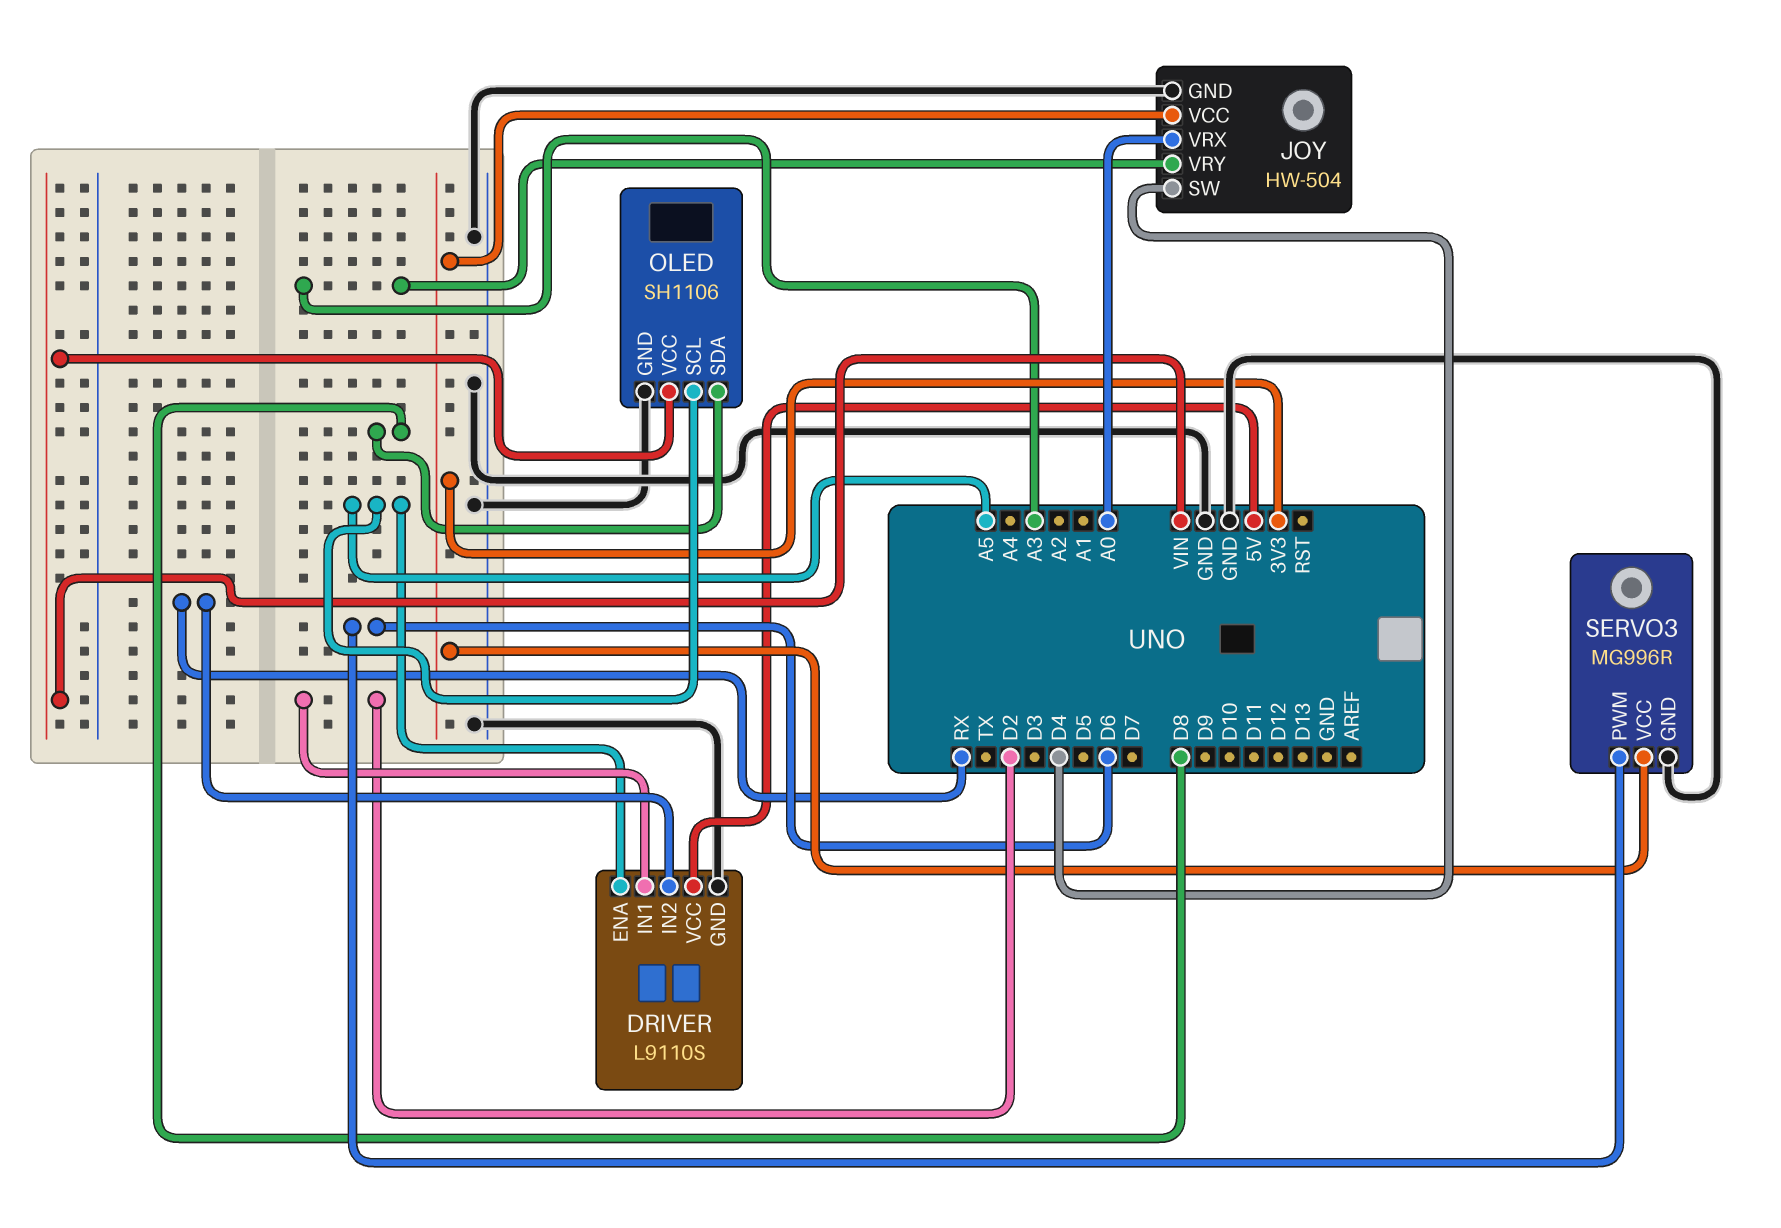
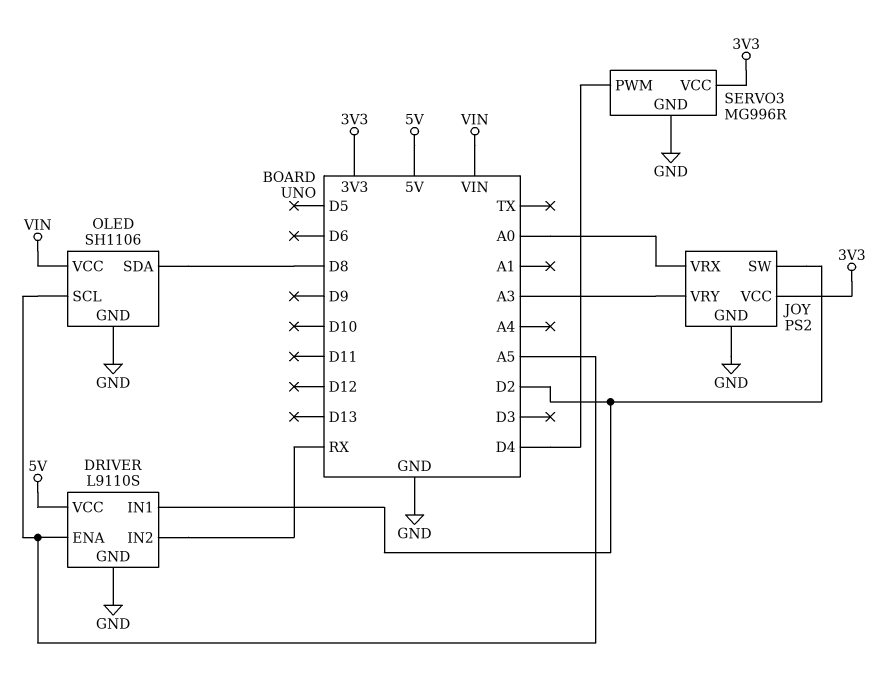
JOY: HW-504 -> PS2
JOY pin SW: D4 -> D2
SERVO3 pin PWM: D6 -> D4

